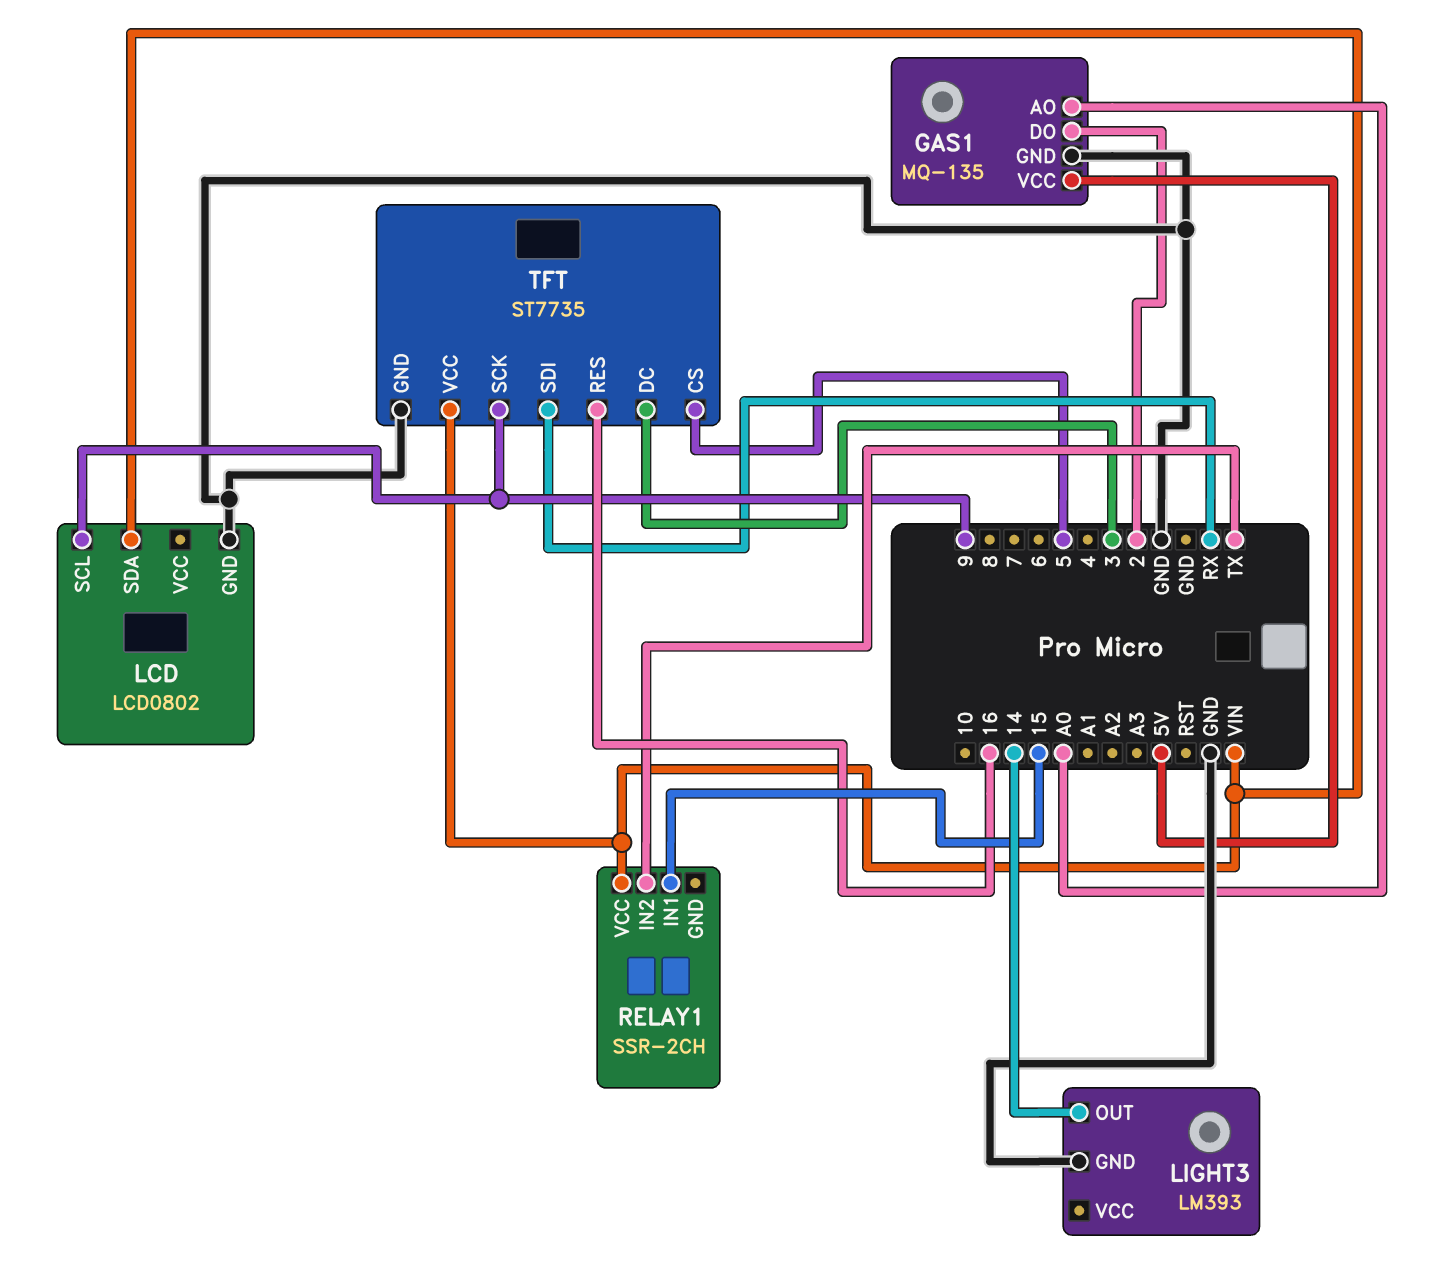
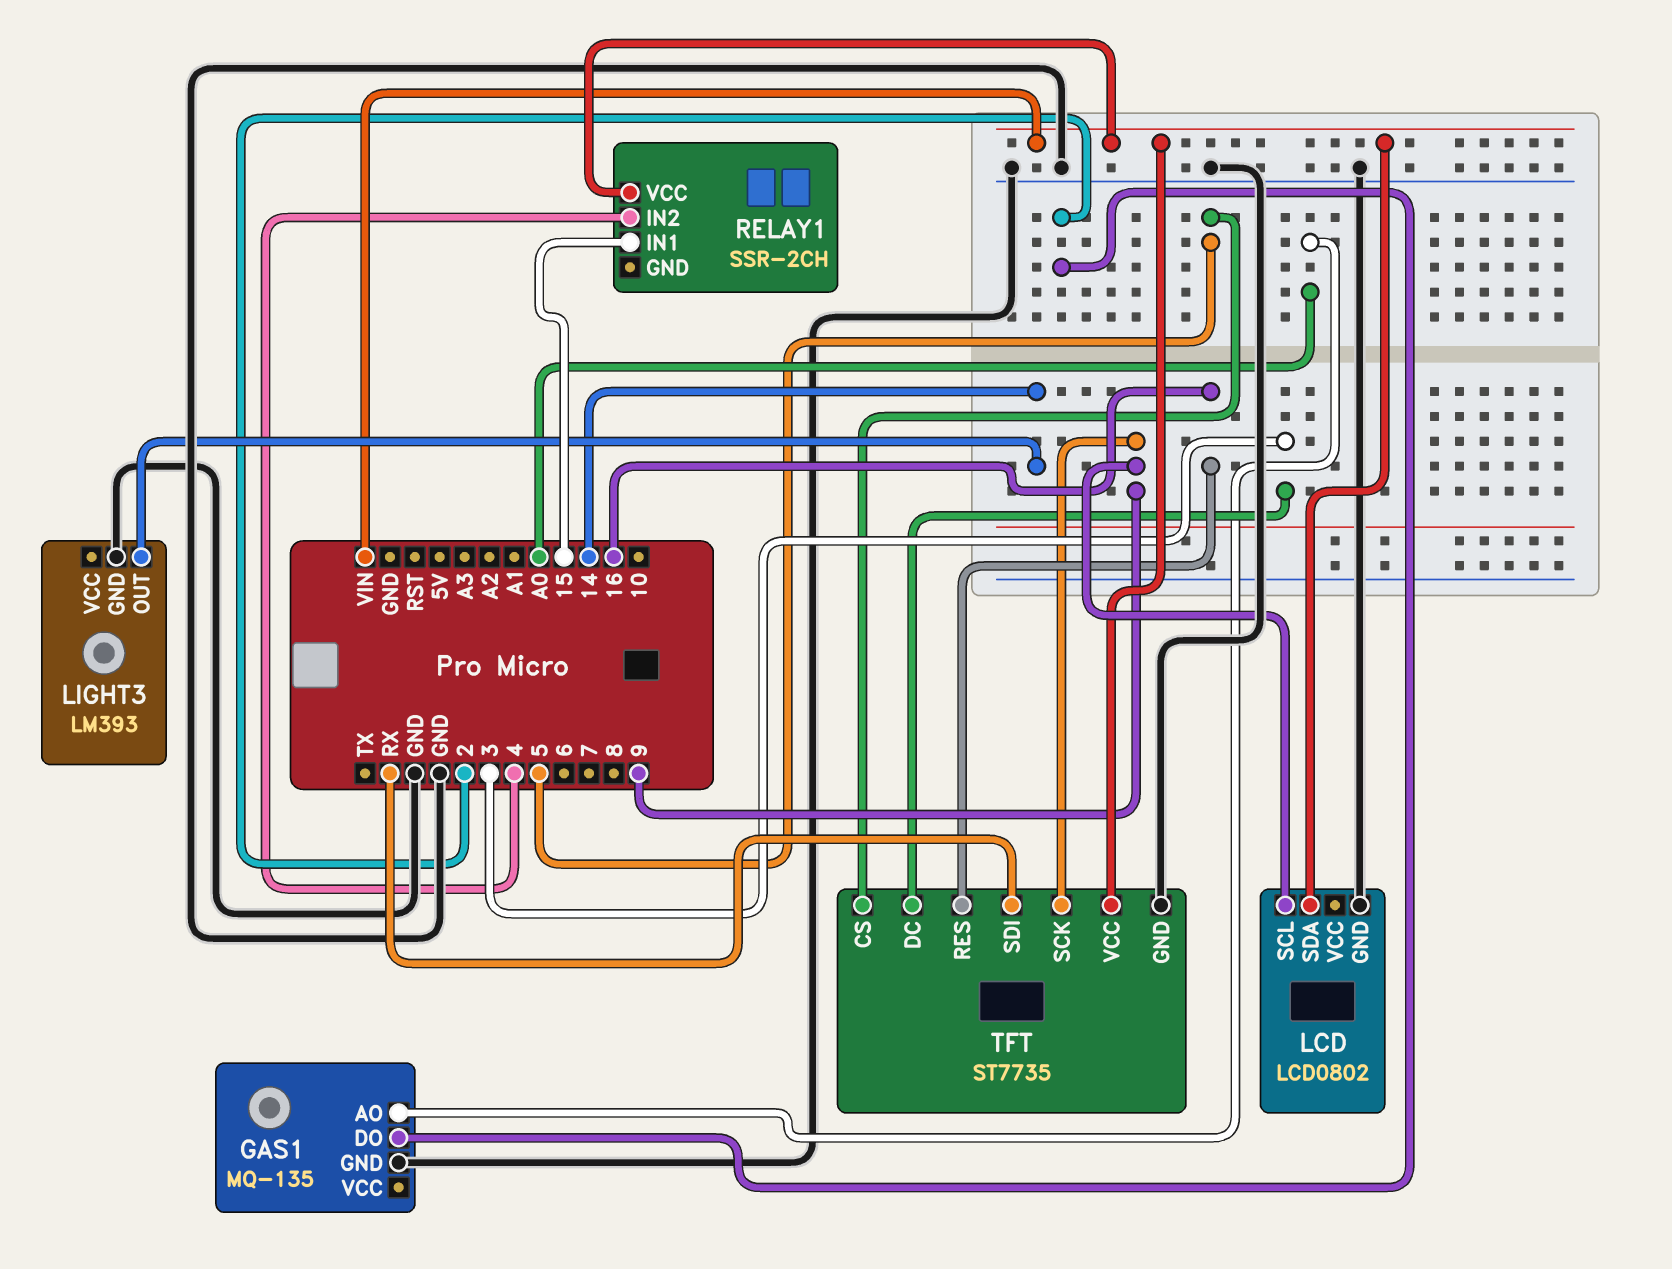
GAS1 pin VCC: 5V -> none
RELAY1 pin IN2: TX -> 4

